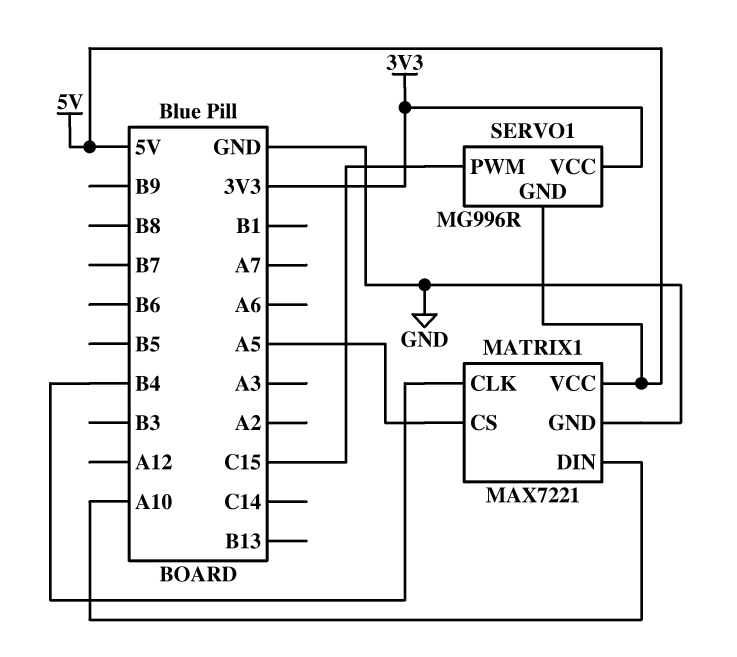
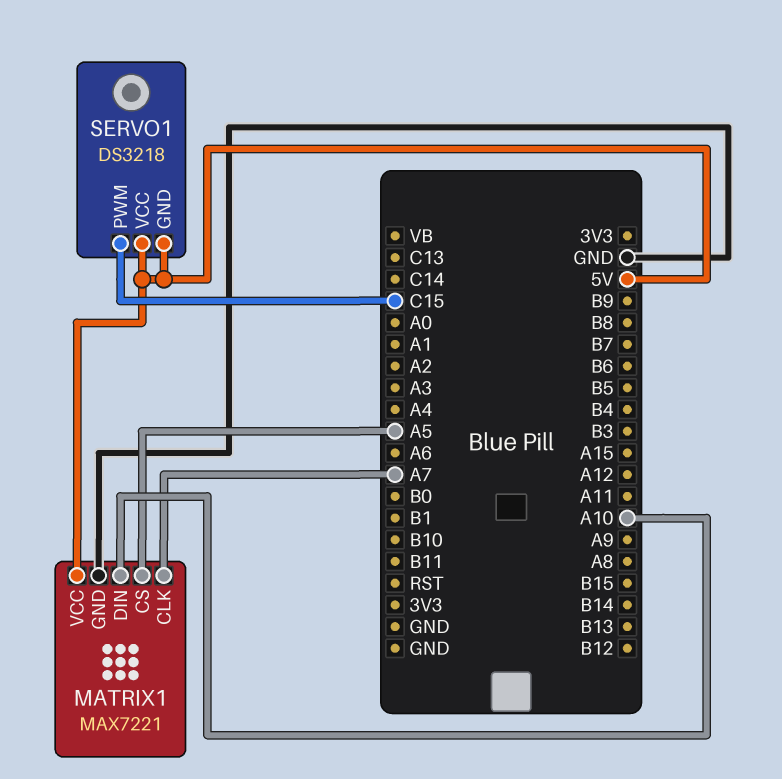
MATRIX1 pin CLK: B4 -> A7
SERVO1: MG996R -> DS3218
SERVO1 pin VCC: 3V3 -> 5V

